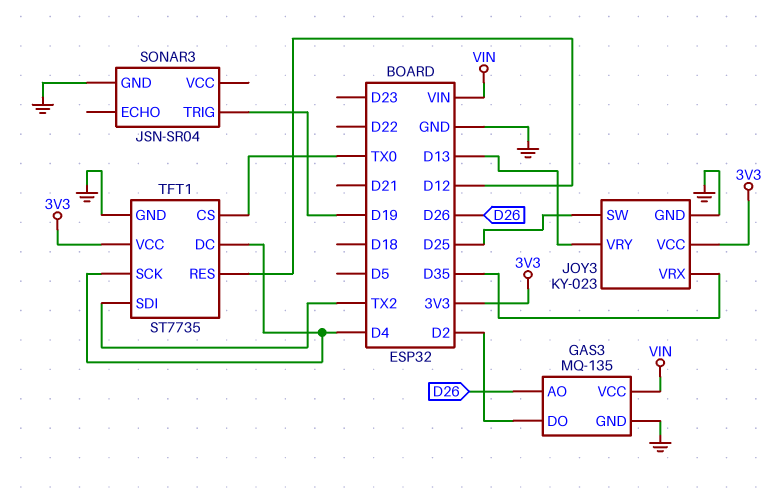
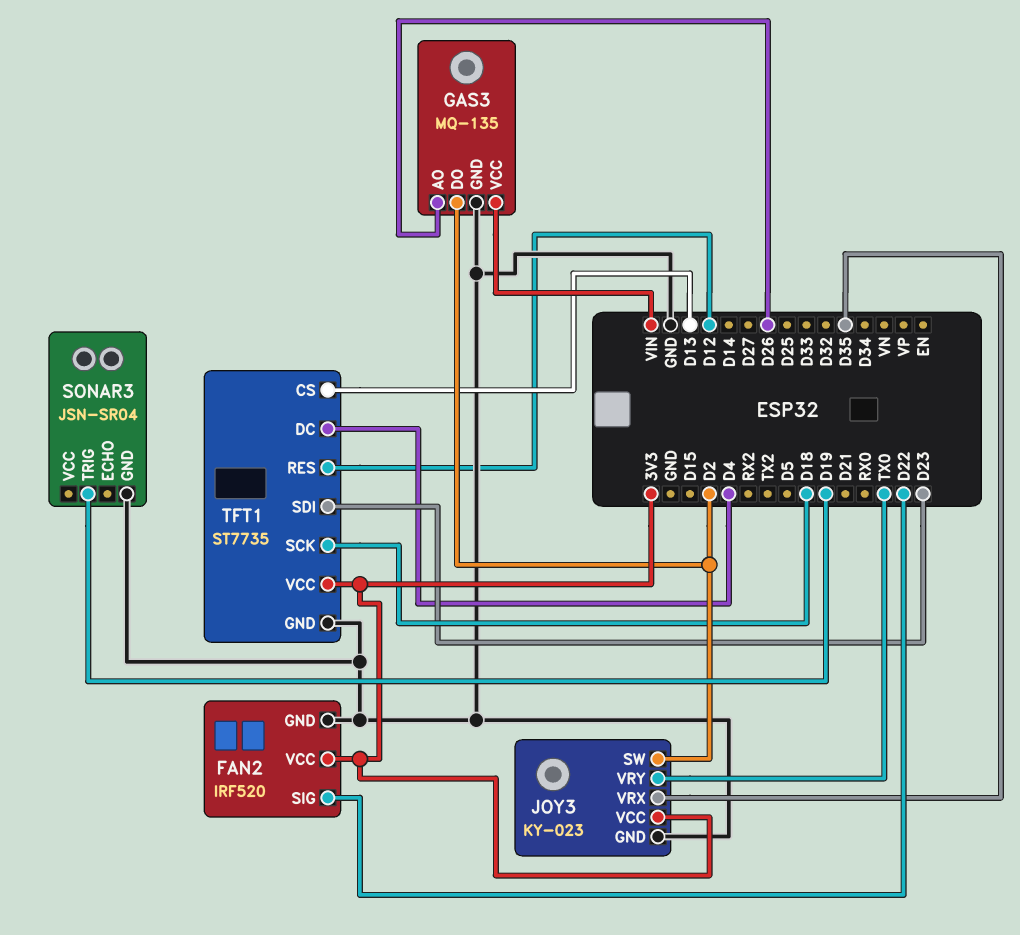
FAN2: none -> IRF520
FAN2 pin GND: none -> GND
FAN2 pin SIG: none -> D22
FAN2 pin VCC: none -> 3V3
JOY3 pin SW: D25 -> D2
JOY3 pin VRY: D13 -> TX0
TFT1 pin CS: TX0 -> D13
TFT1 pin SCK: D4 -> D18
TFT1 pin SDI: TX2 -> D23

